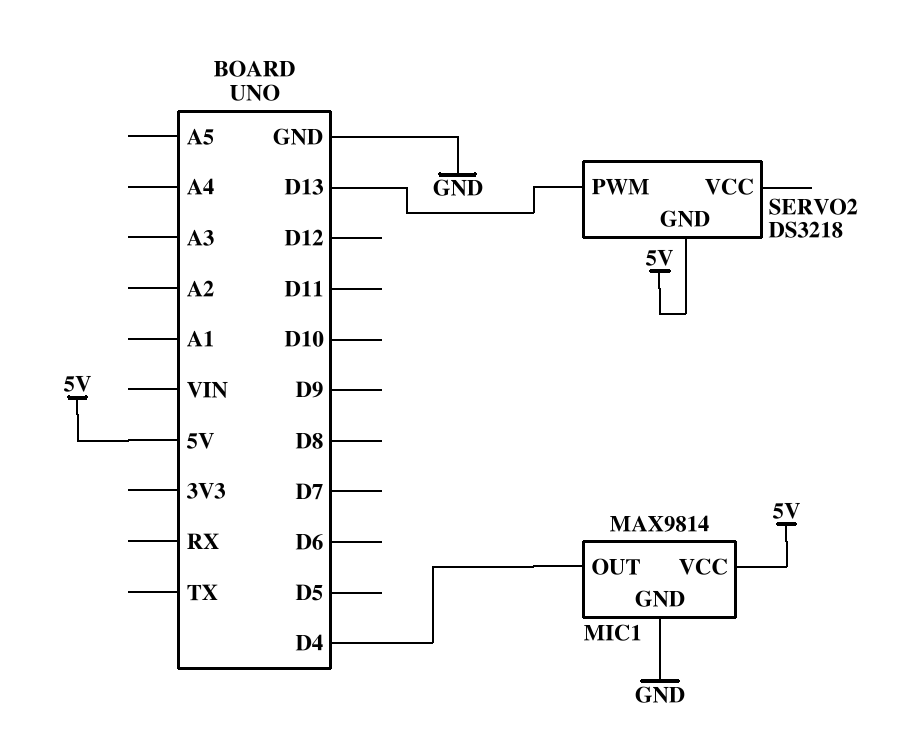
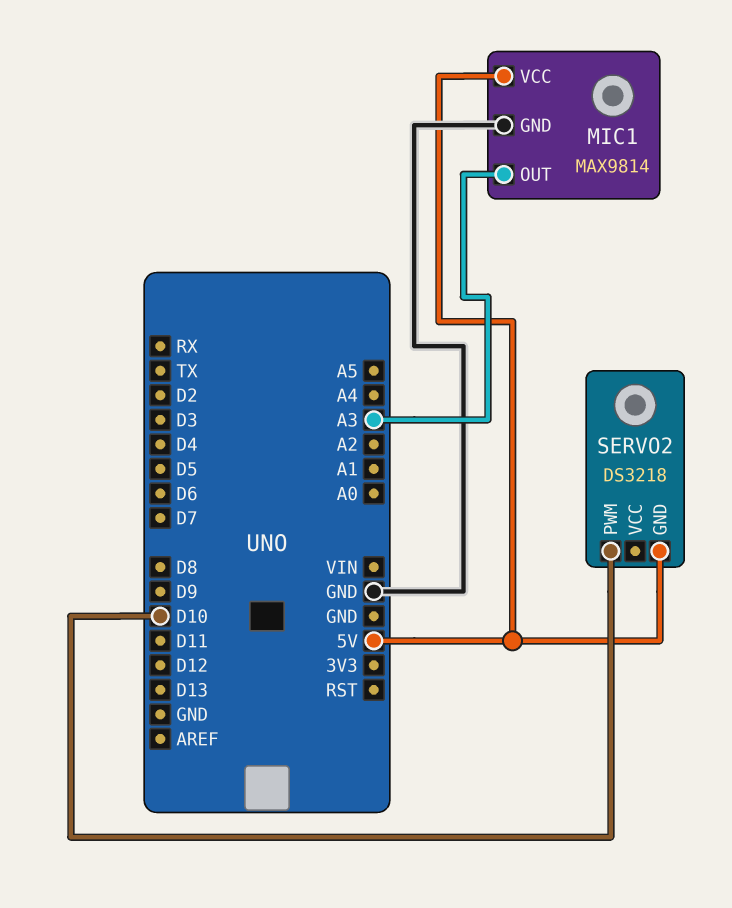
MIC1 pin OUT: D4 -> A3
SERVO2 pin PWM: D13 -> D10

